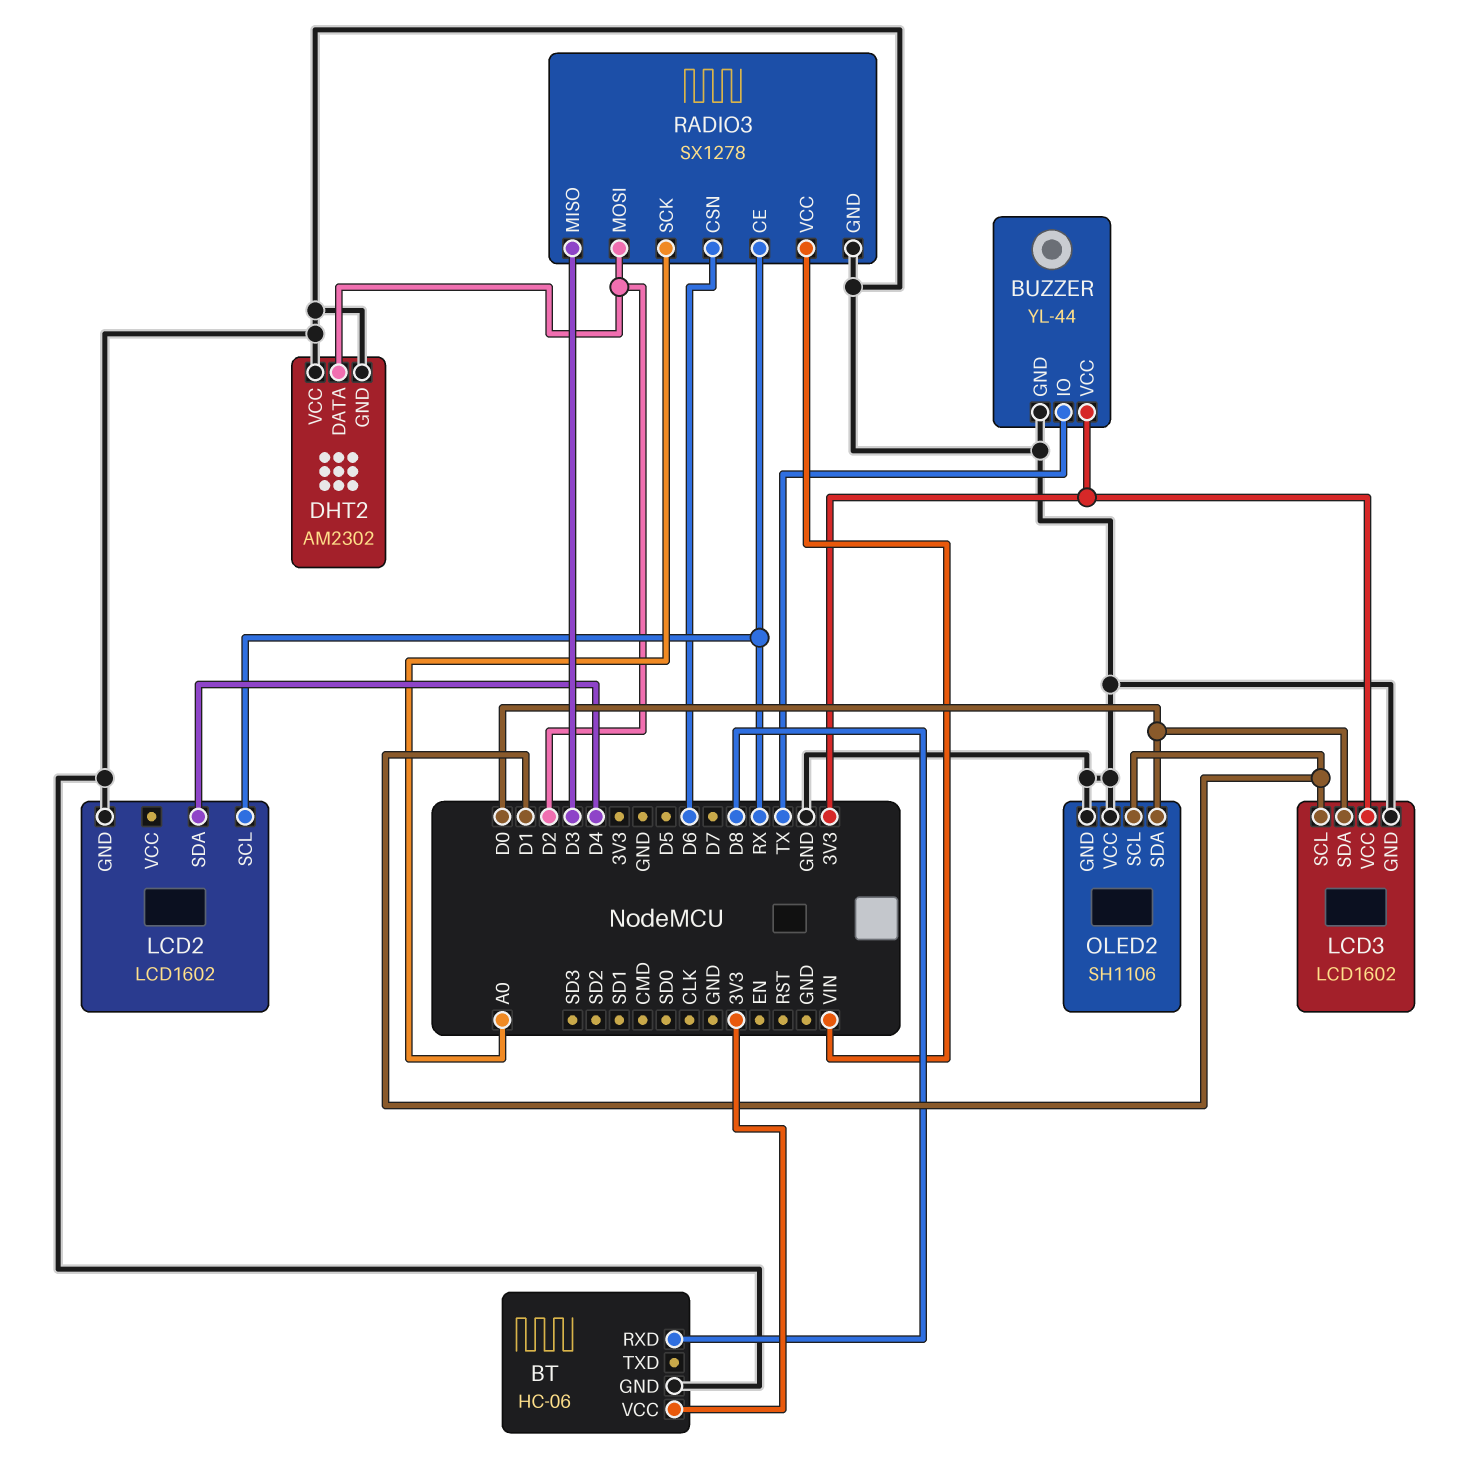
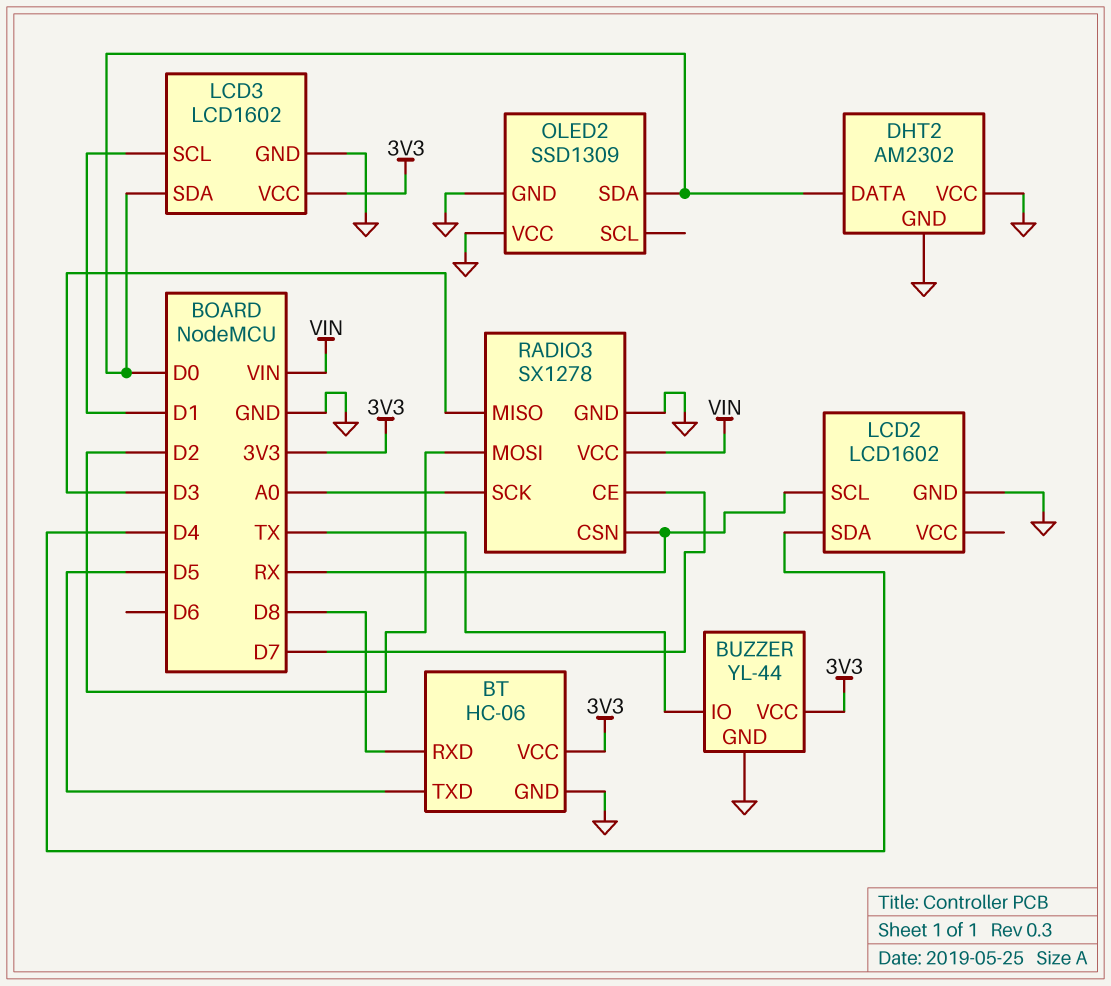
BT pin TXD: none -> D5
DHT2 pin DATA: D2 -> D0
OLED2: SH1106 -> SSD1309
OLED2 pin SCL: D1 -> none
RADIO3 pin CE: RX -> D7
RADIO3 pin CSN: D6 -> RX

